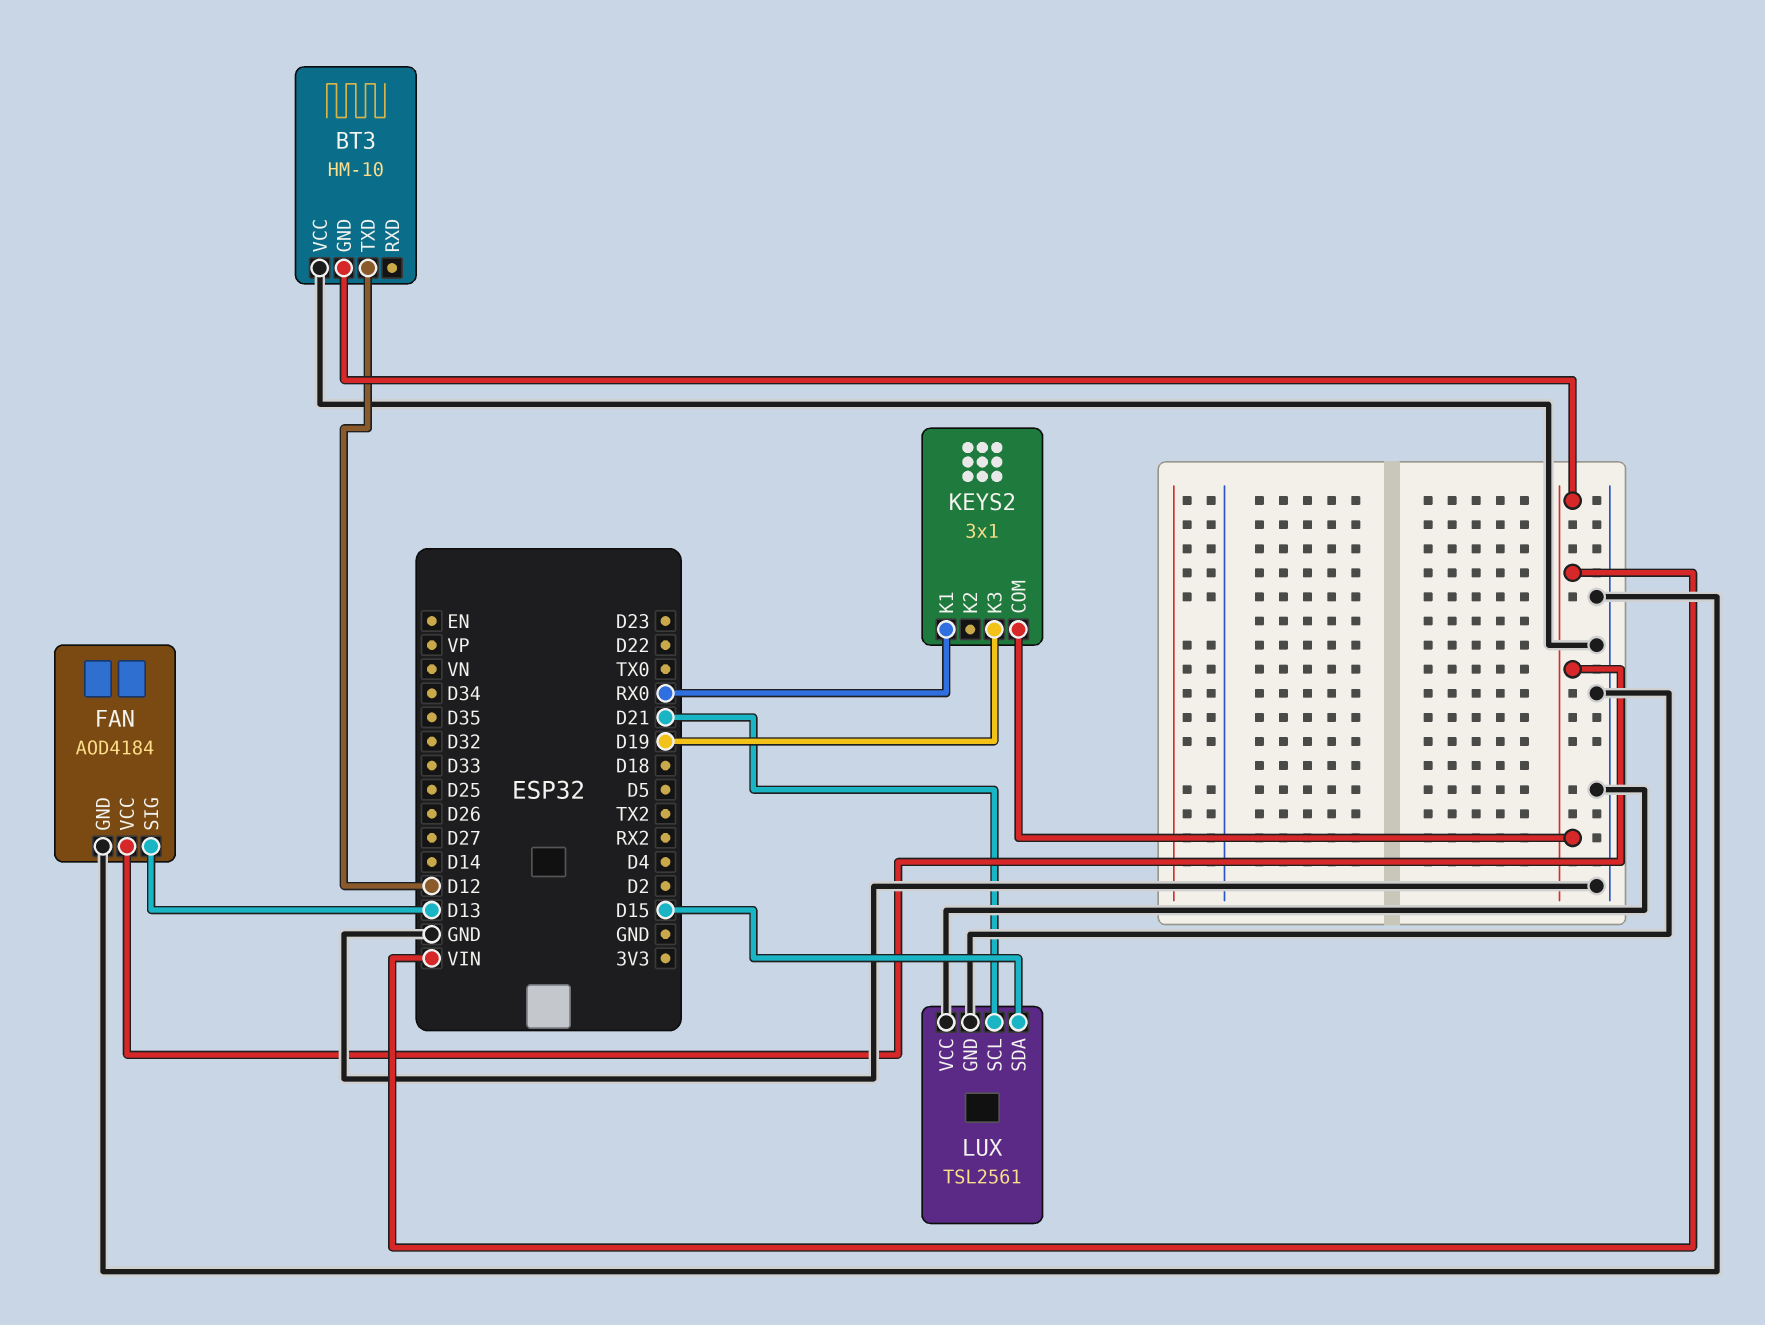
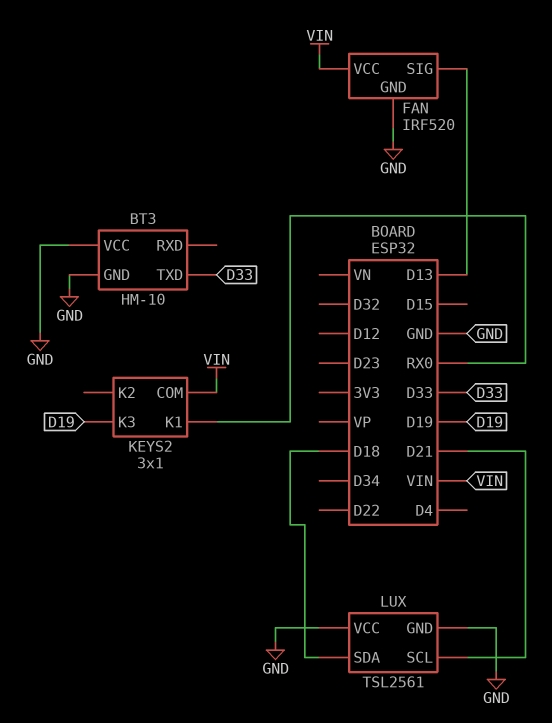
BT3 pin GND: VIN -> GND
BT3 pin TXD: D12 -> D33
FAN: AOD4184 -> IRF520
LUX pin SDA: D15 -> D18

